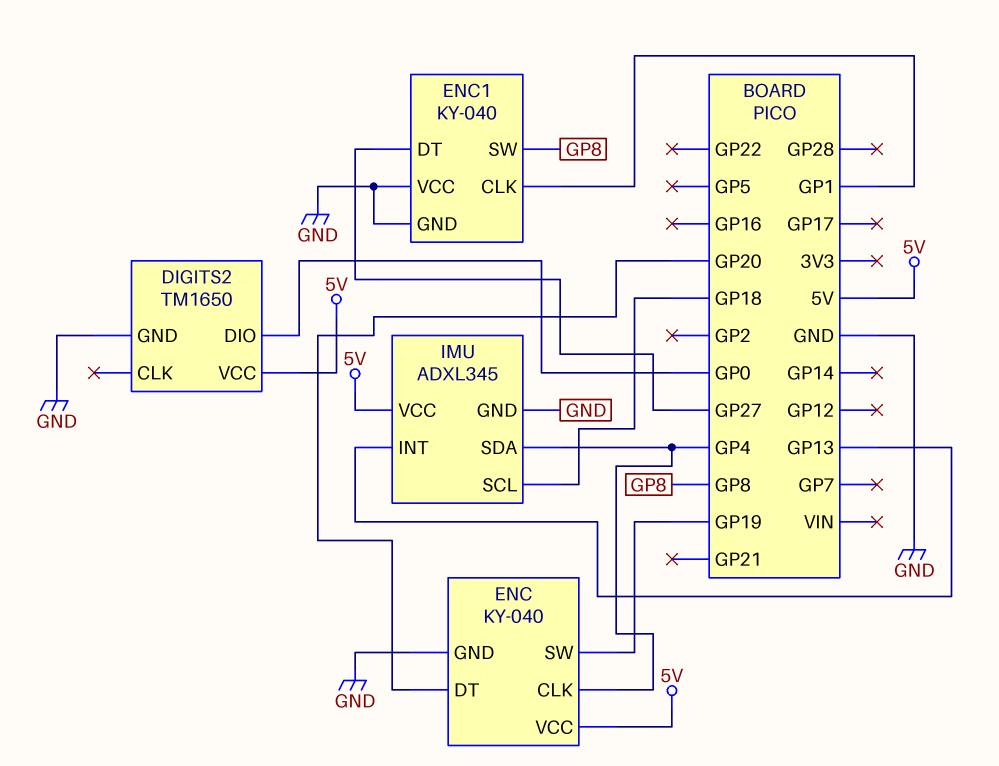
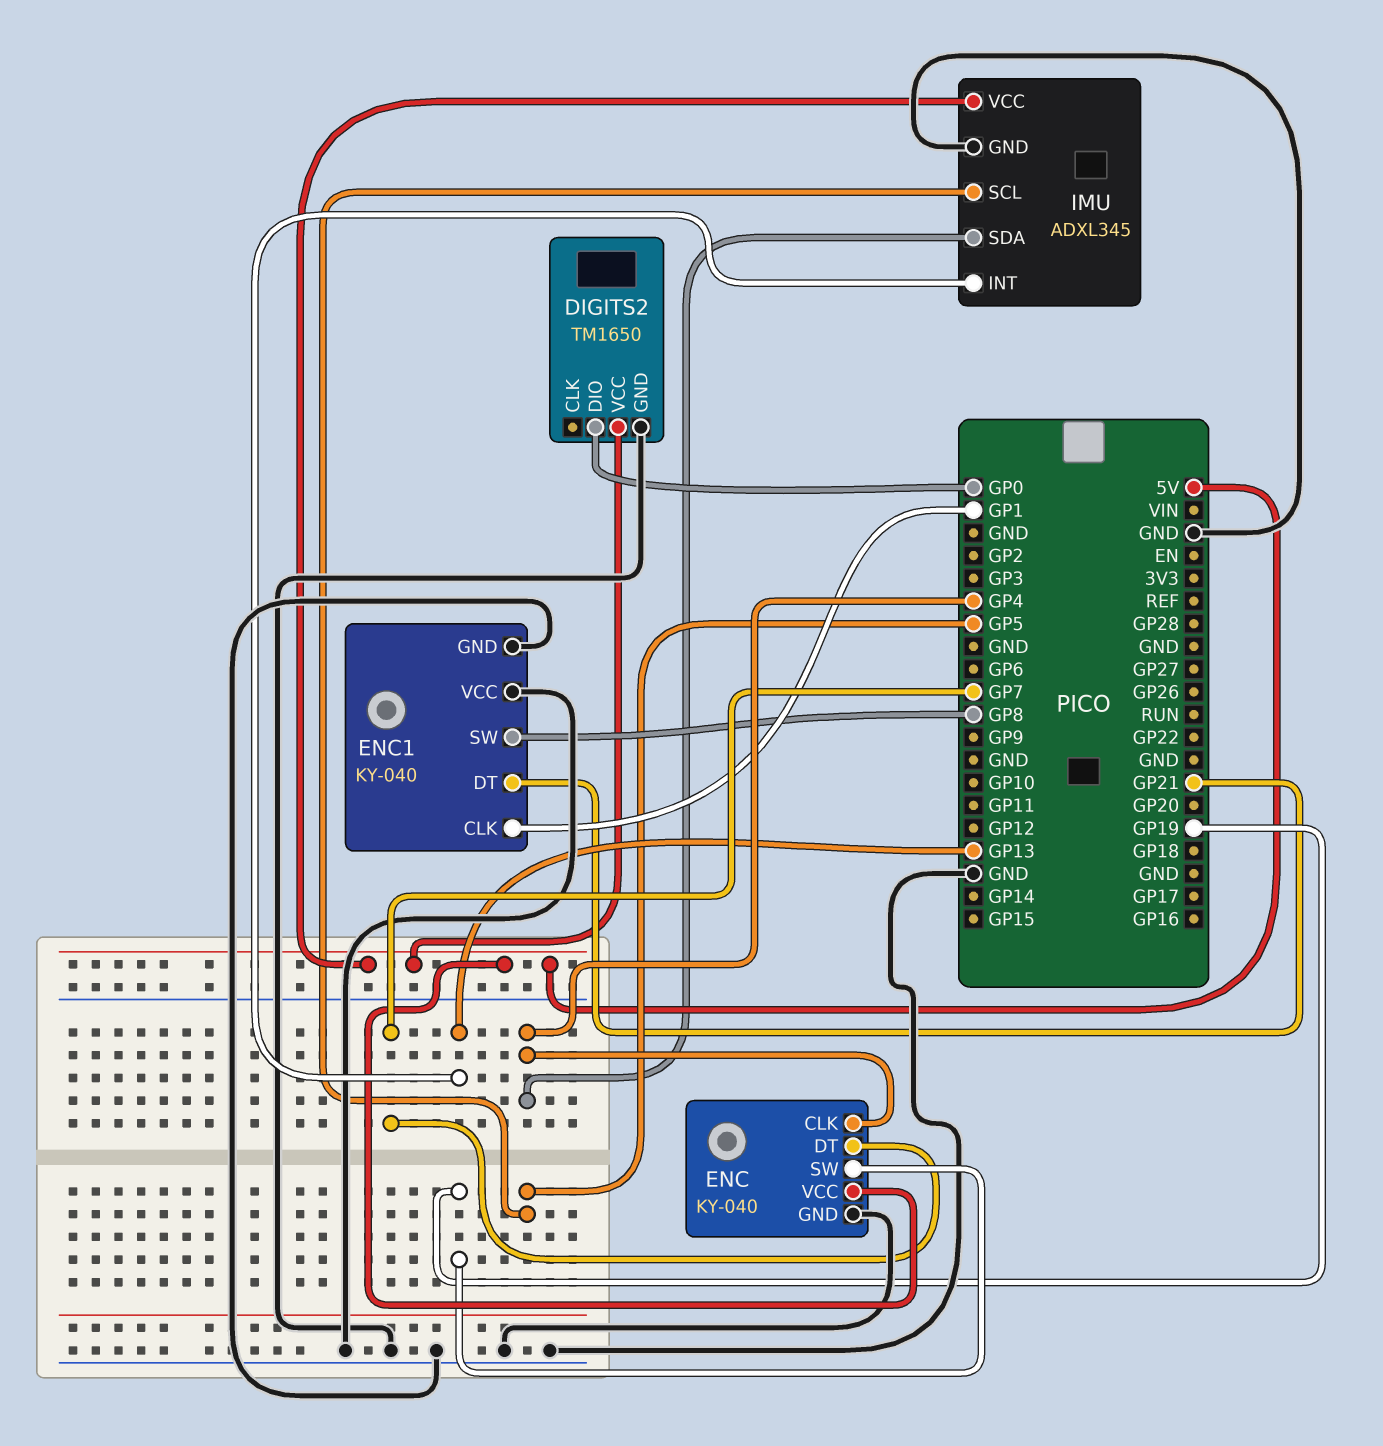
ENC pin DT: GP20 -> GP7
ENC1 pin DT: GP27 -> GP21
IMU pin SCL: GP18 -> GP5

